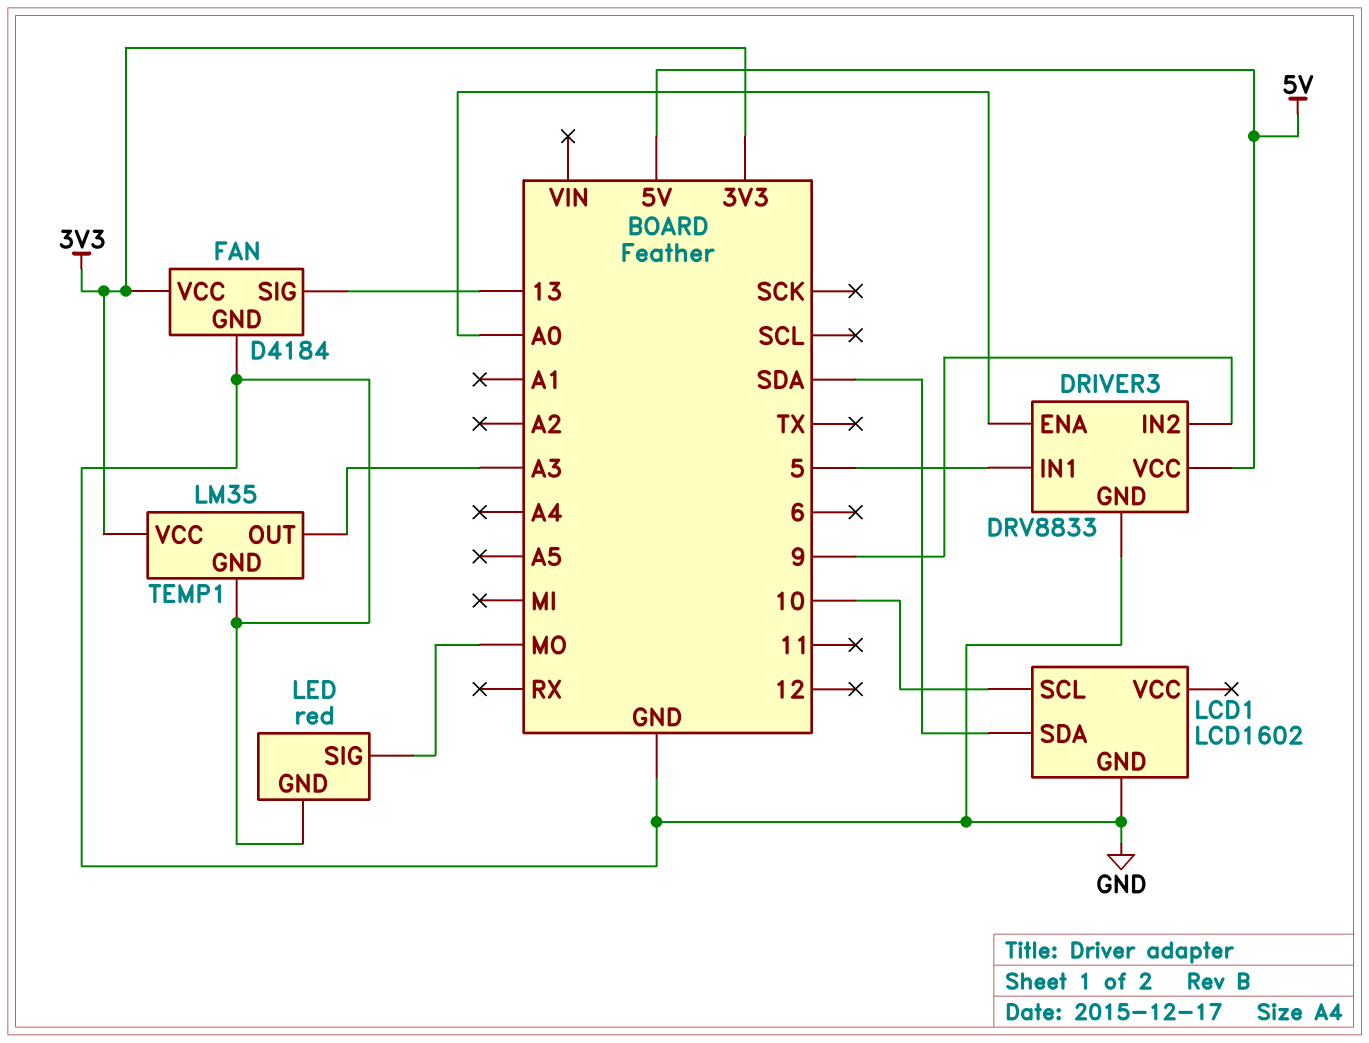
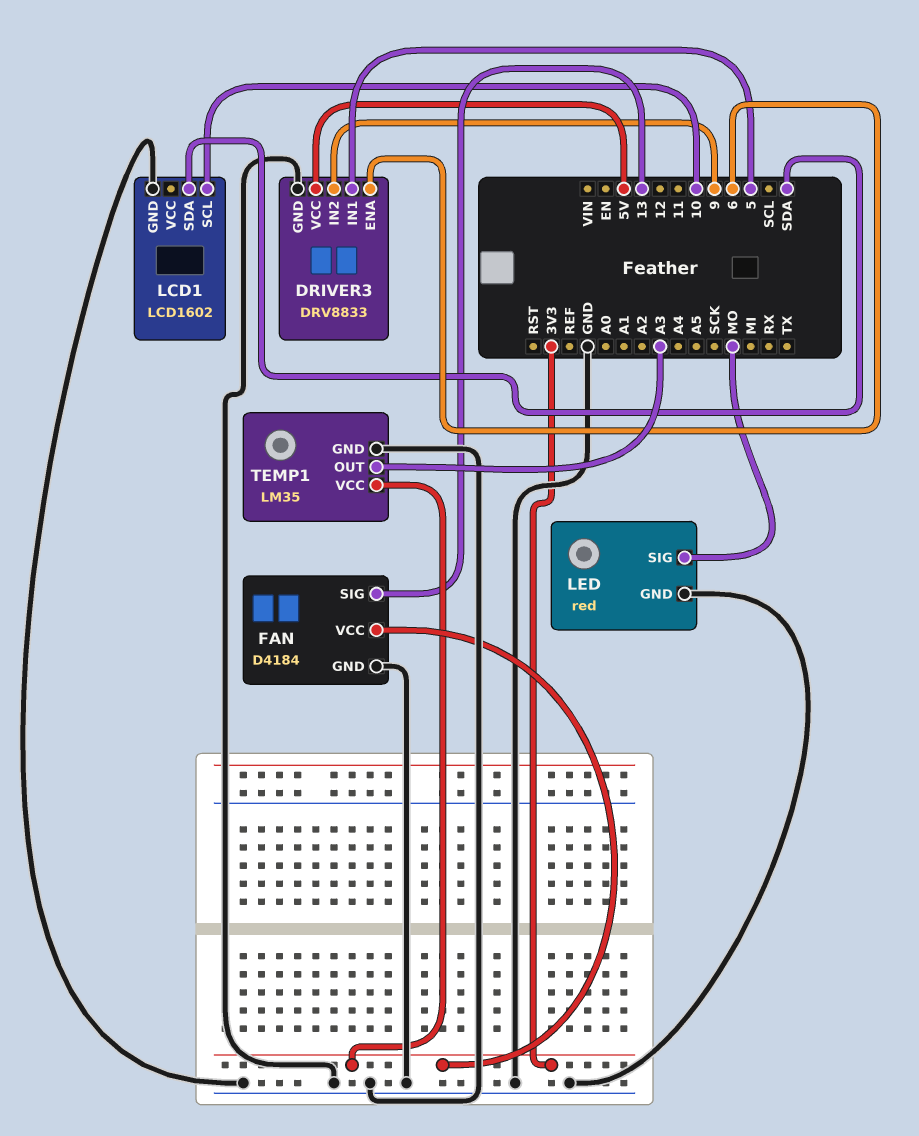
DRIVER3 pin ENA: A0 -> 6

